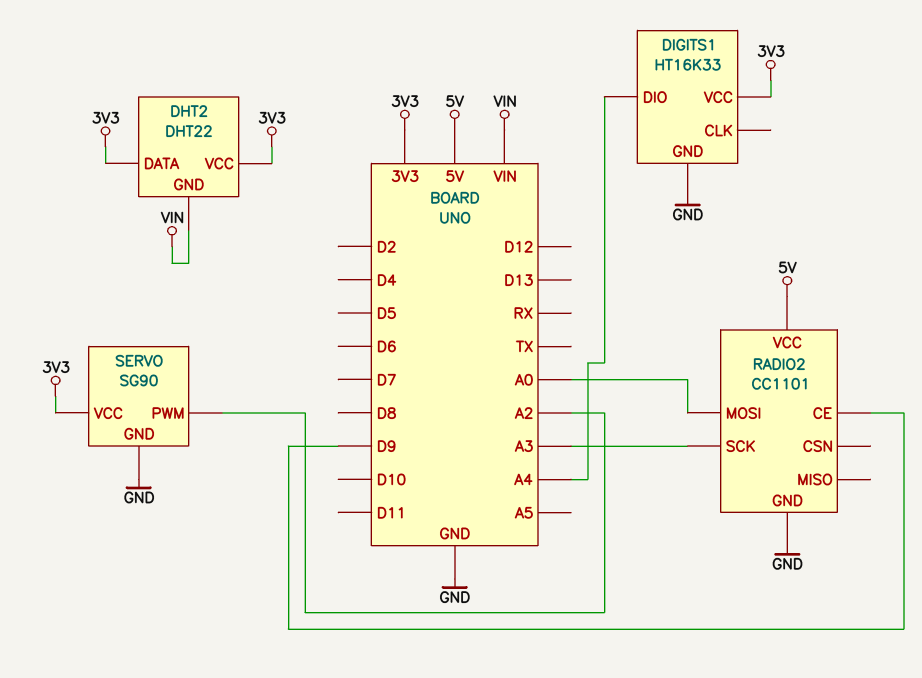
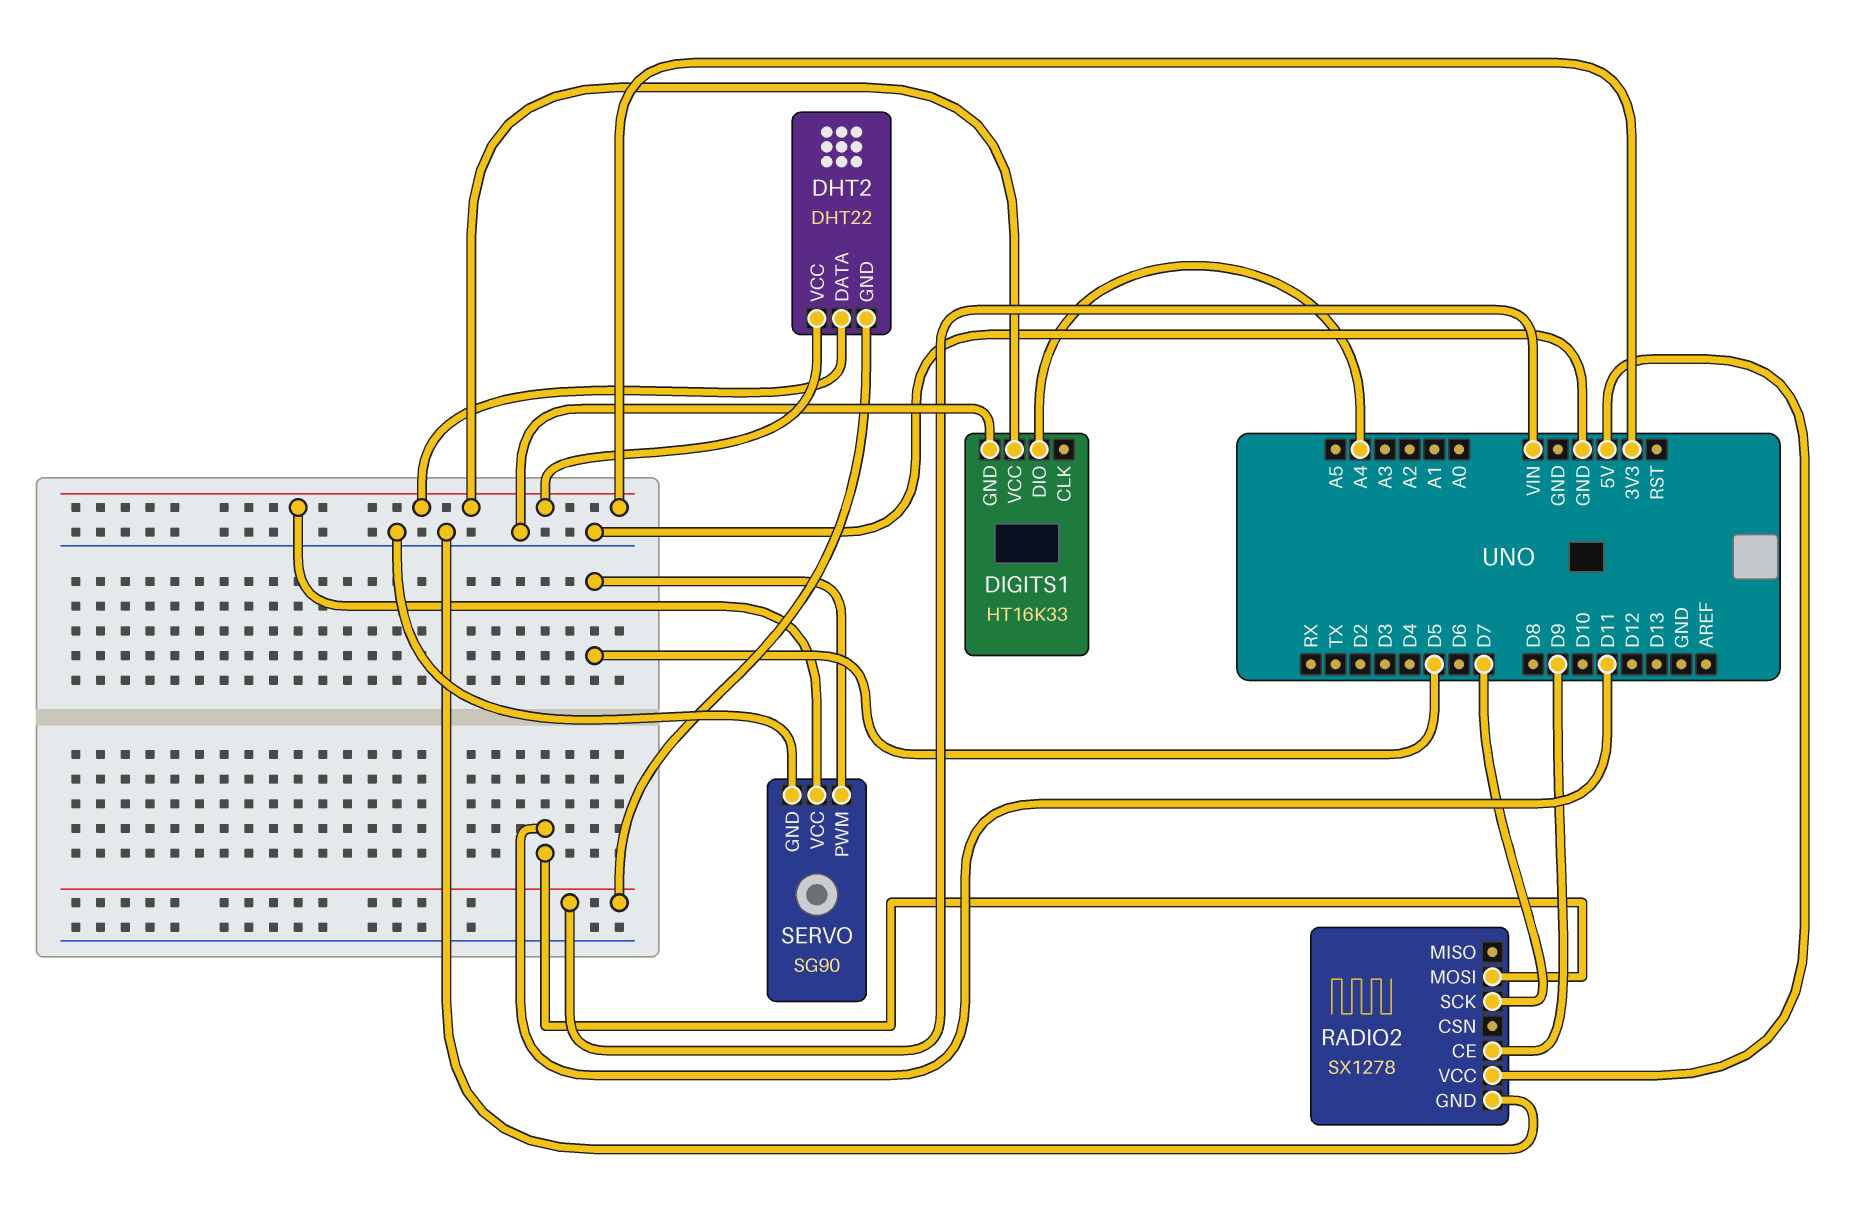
RADIO2: CC1101 -> SX1278
RADIO2 pin MOSI: A0 -> D11
RADIO2 pin SCK: A3 -> D7
SERVO pin PWM: A2 -> D5

